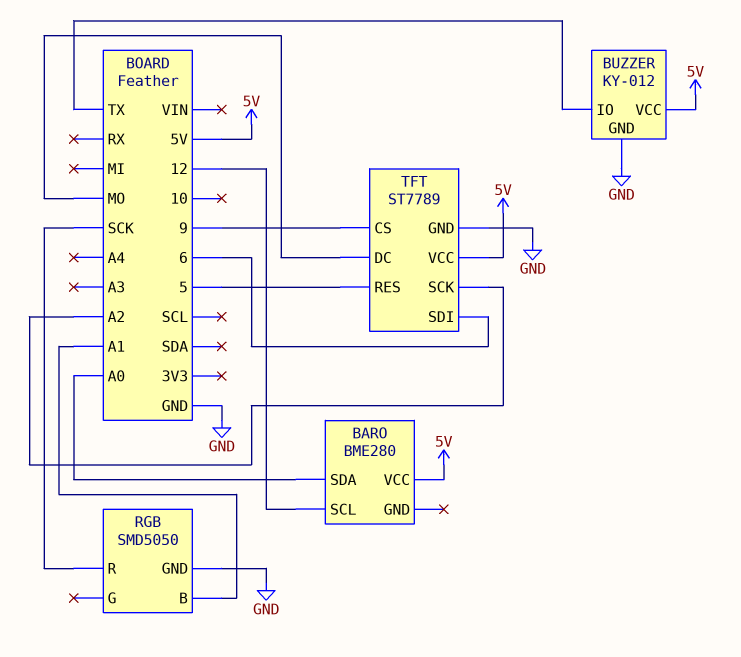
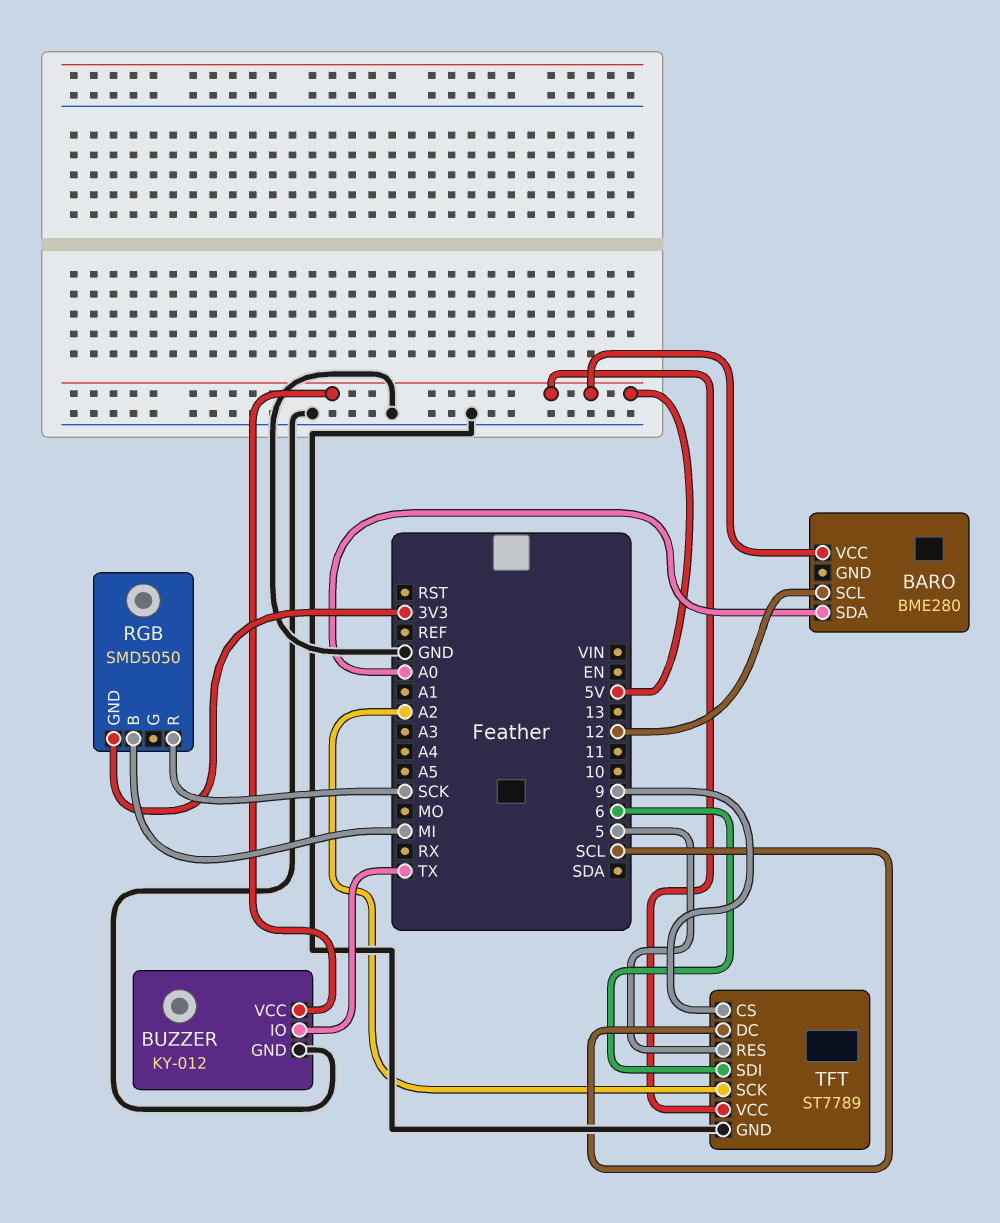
RGB pin B: A1 -> MI
RGB pin GND: GND -> 3V3
TFT pin DC: MO -> SCL

